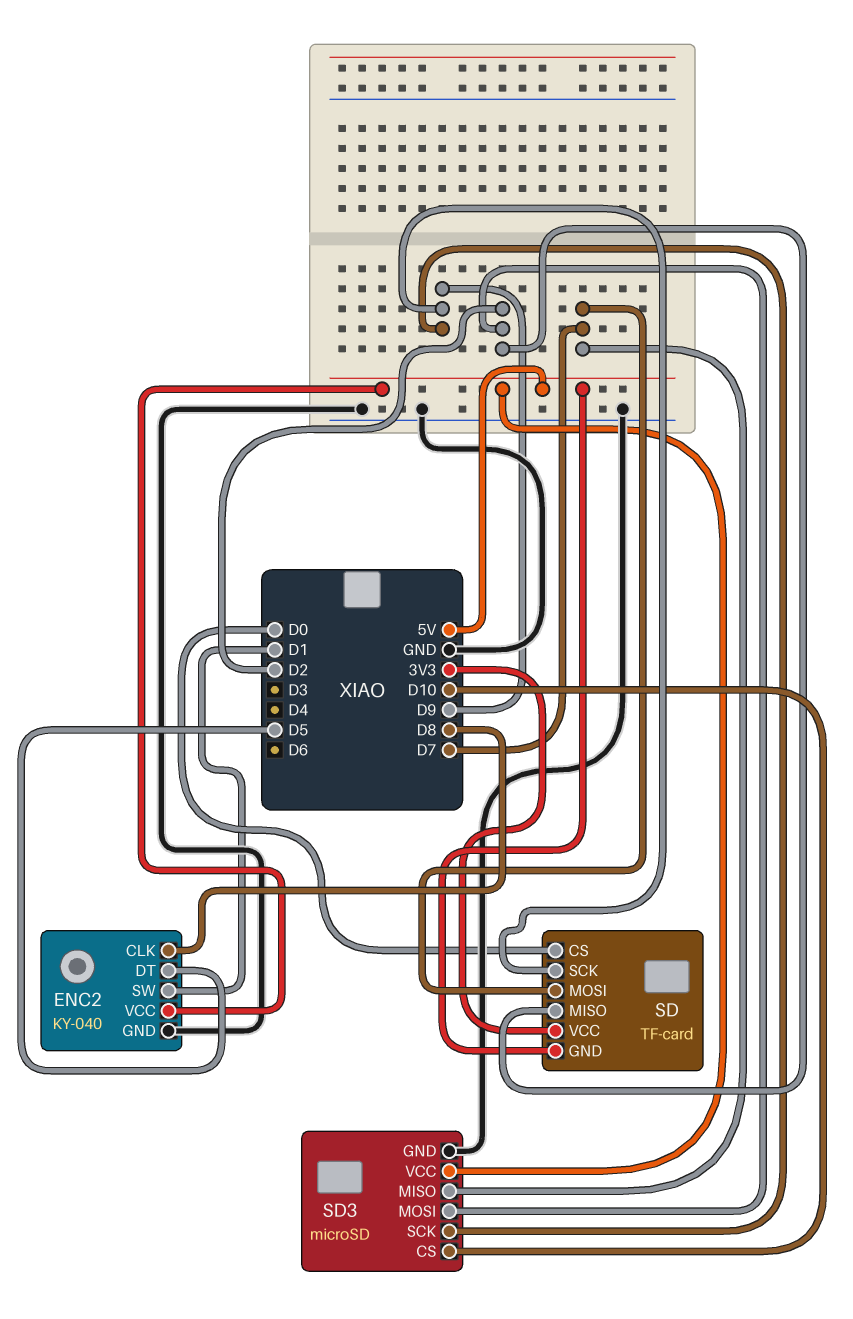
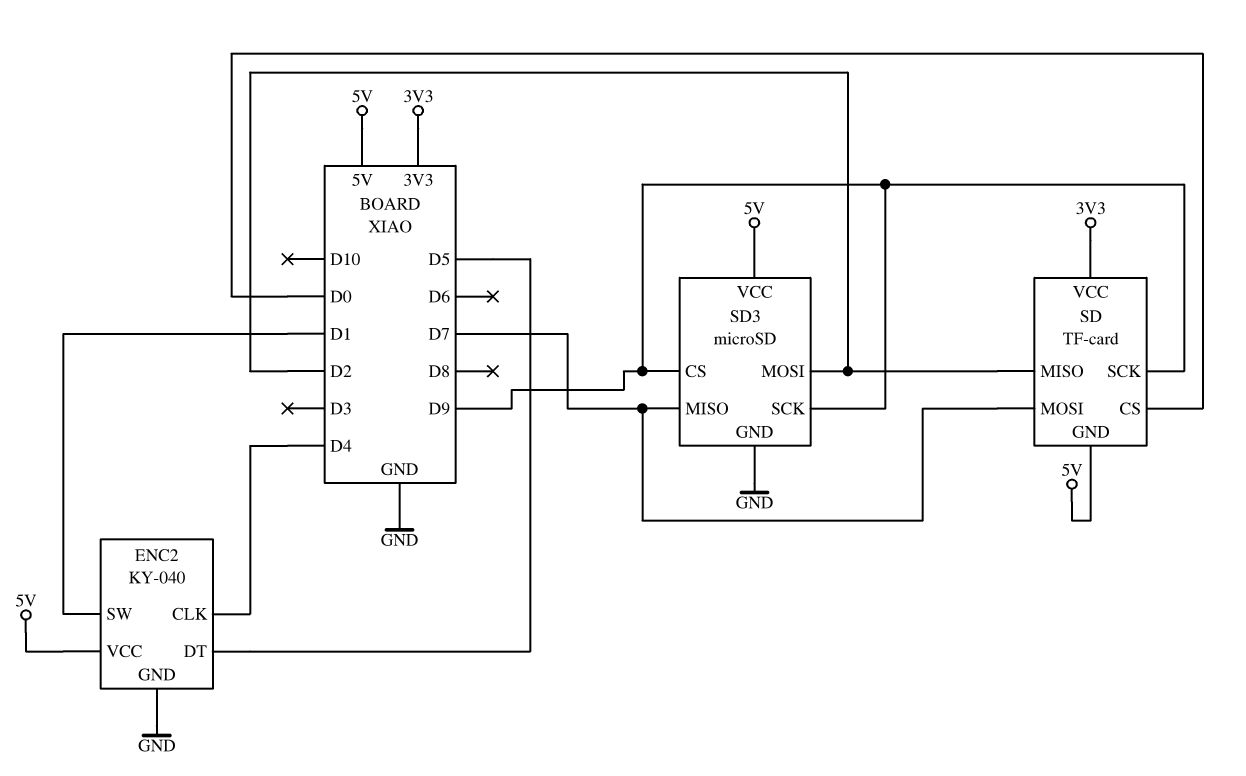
ENC2 pin CLK: D8 -> D4
SD3 pin CS: D10 -> D9

